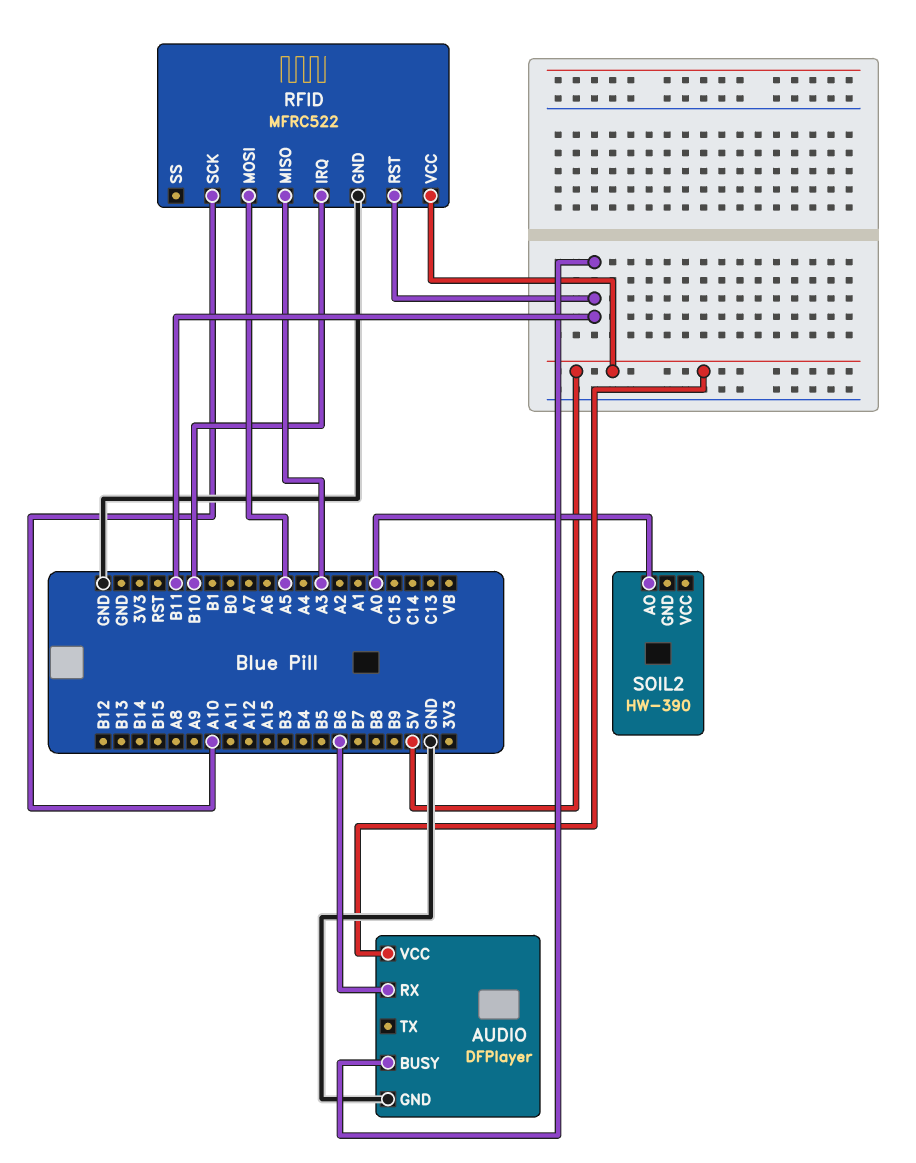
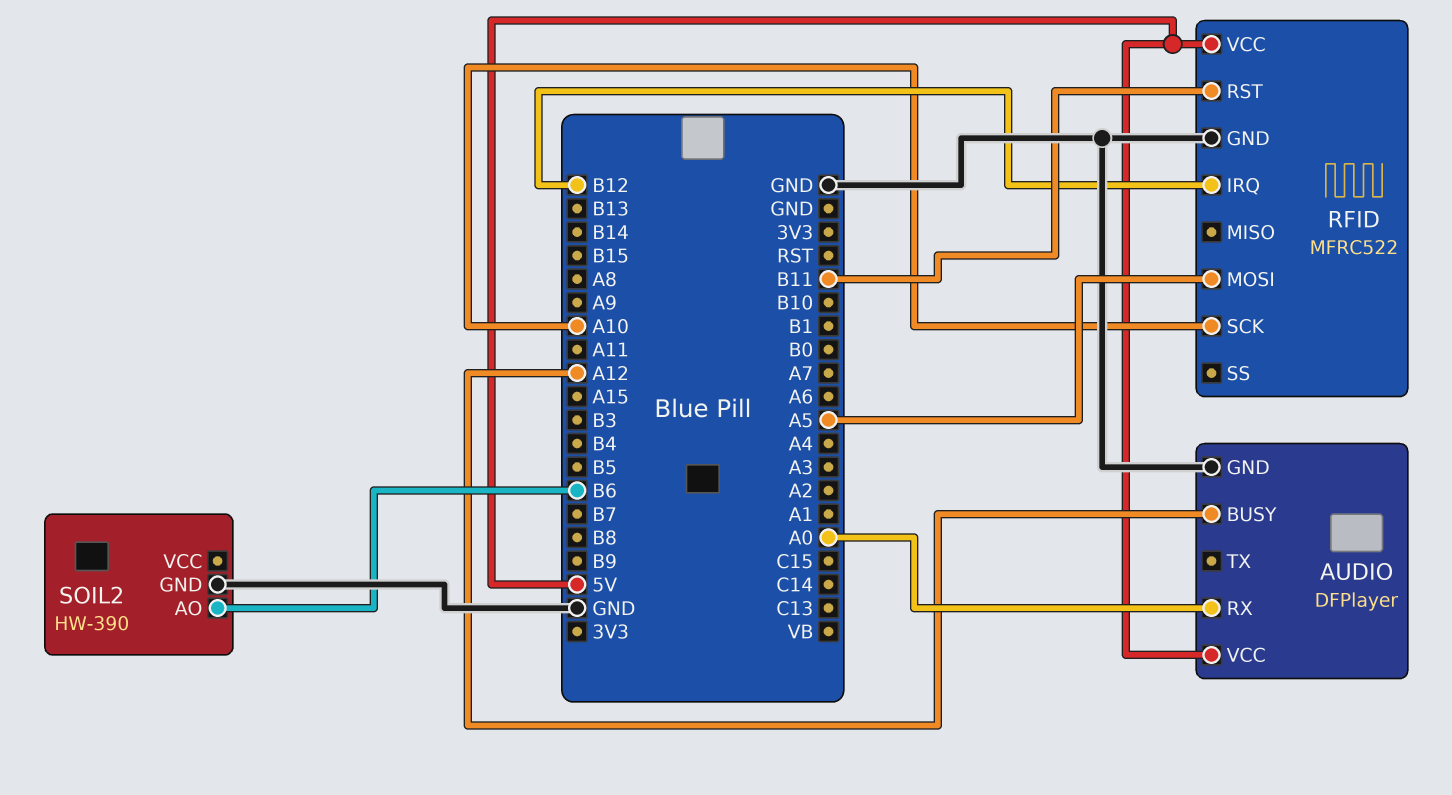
AUDIO pin BUSY: B11 -> A12
AUDIO pin RX: B6 -> A0
RFID pin IRQ: B10 -> B12
RFID pin MISO: A3 -> none
SOIL2 pin AO: A0 -> B6
SOIL2 pin GND: none -> GND

